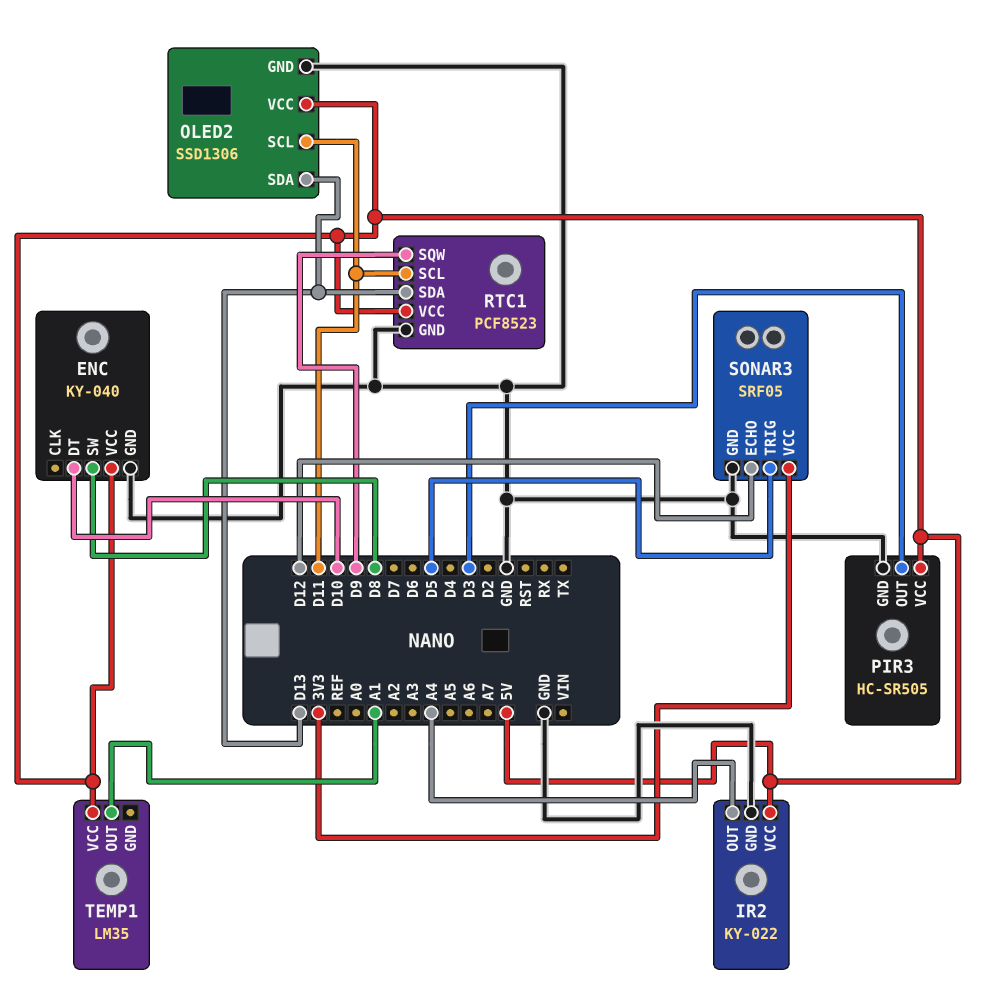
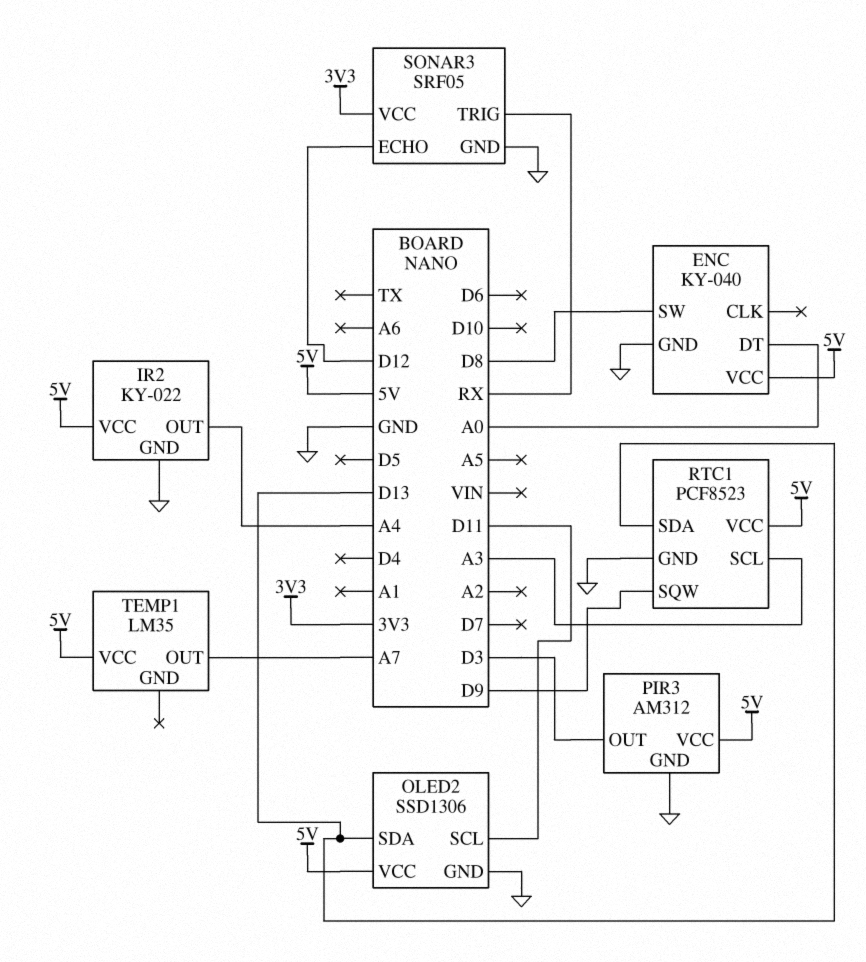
ENC pin DT: D10 -> A0
PIR3: HC-SR505 -> AM312
RTC1 pin SCL: D11 -> A3
SONAR3 pin TRIG: D5 -> RX
TEMP1 pin OUT: A1 -> A7

